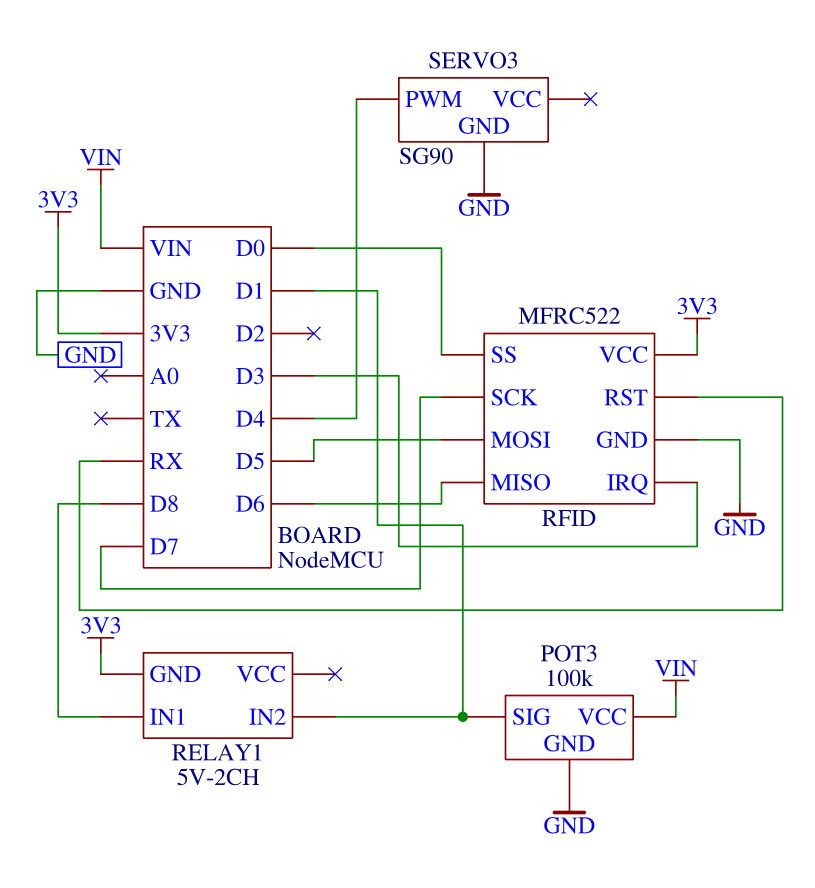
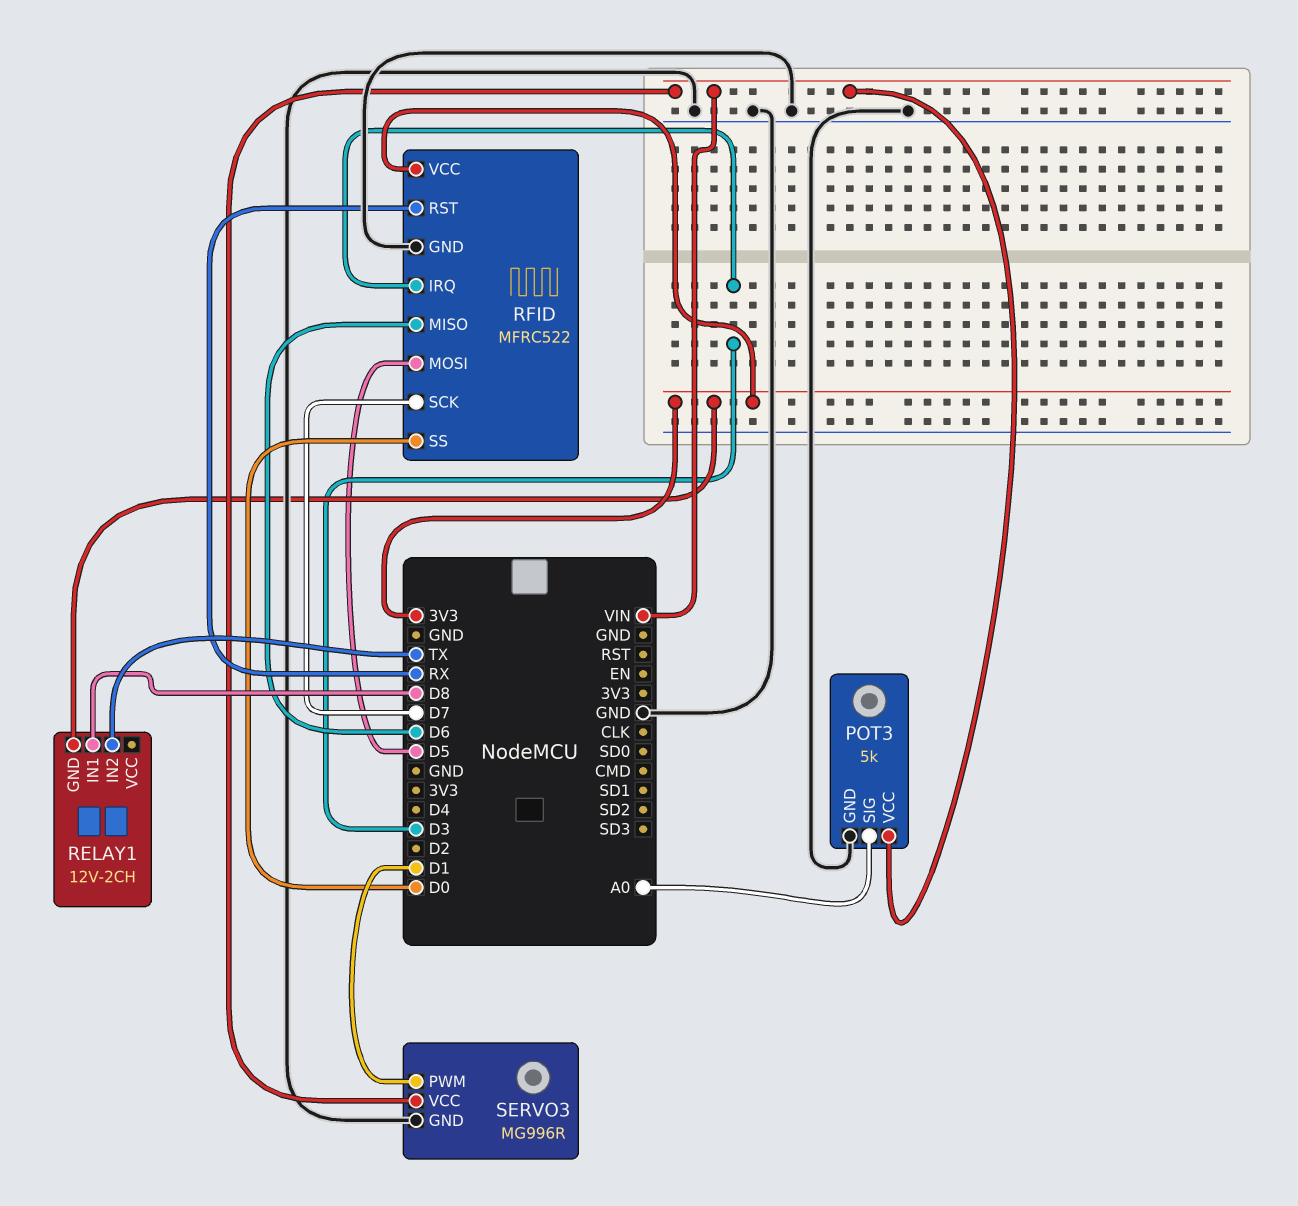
POT3: 100k -> 5k
POT3 pin SIG: D1 -> A0
RELAY1: 5V-2CH -> 12V-2CH
RELAY1 pin IN2: D1 -> TX
SERVO3: SG90 -> MG996R
SERVO3 pin PWM: D4 -> D1
SERVO3 pin VCC: none -> VIN

